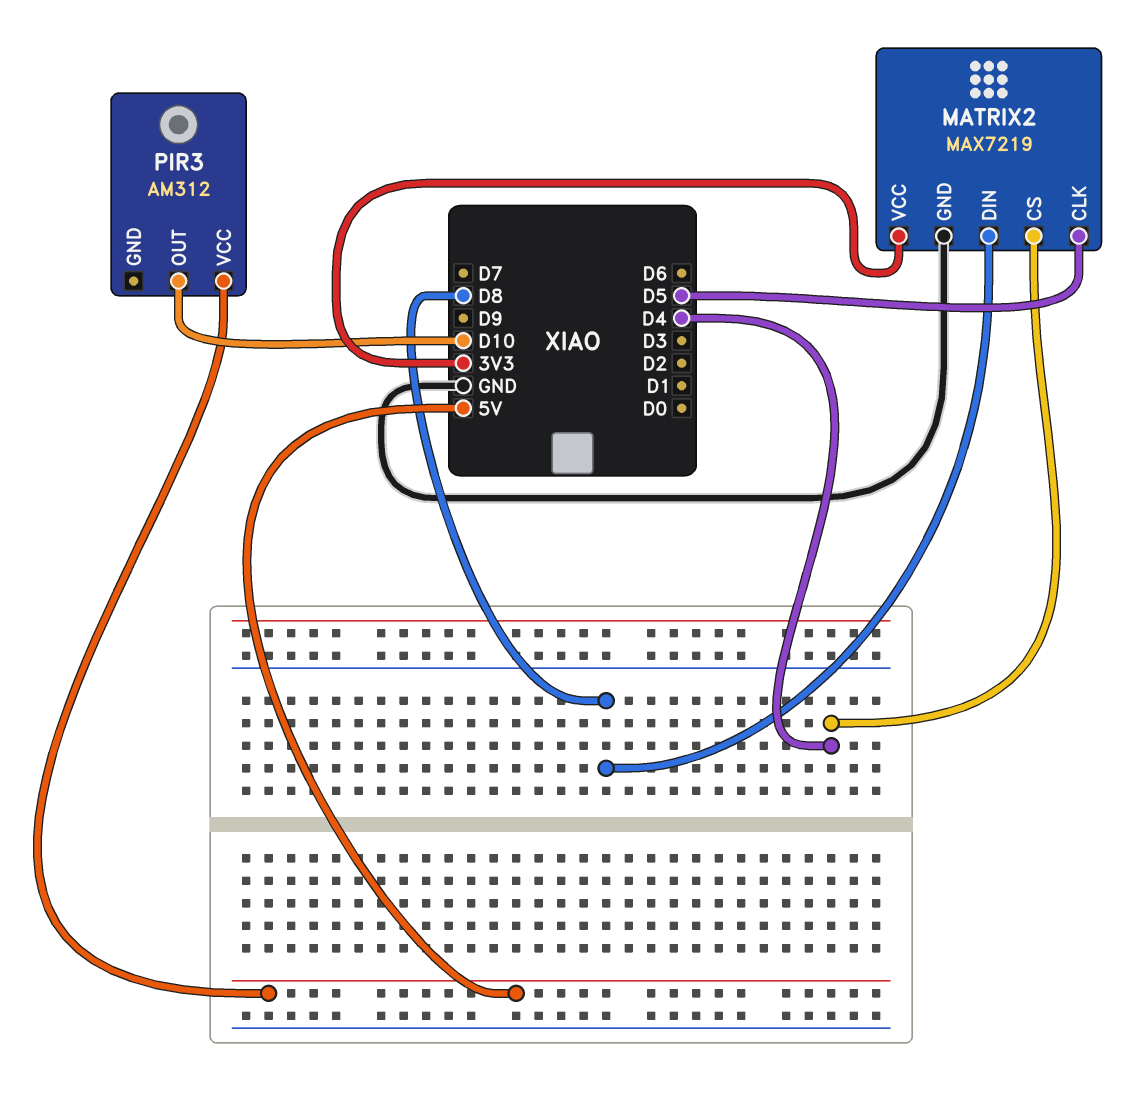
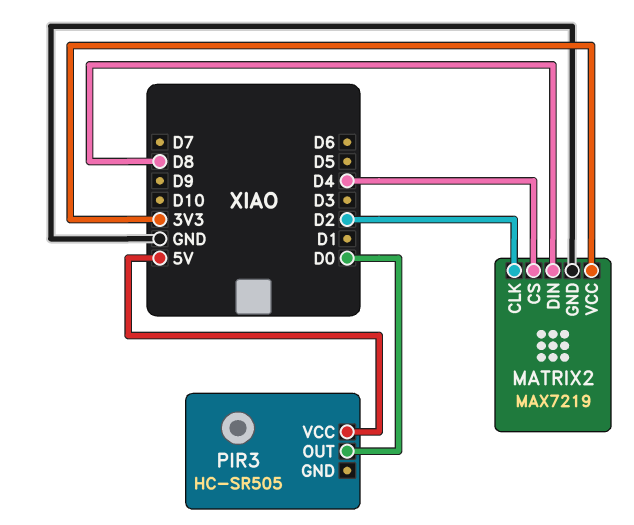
MATRIX2 pin CLK: D5 -> D2
PIR3: AM312 -> HC-SR505
PIR3 pin OUT: D10 -> D0

